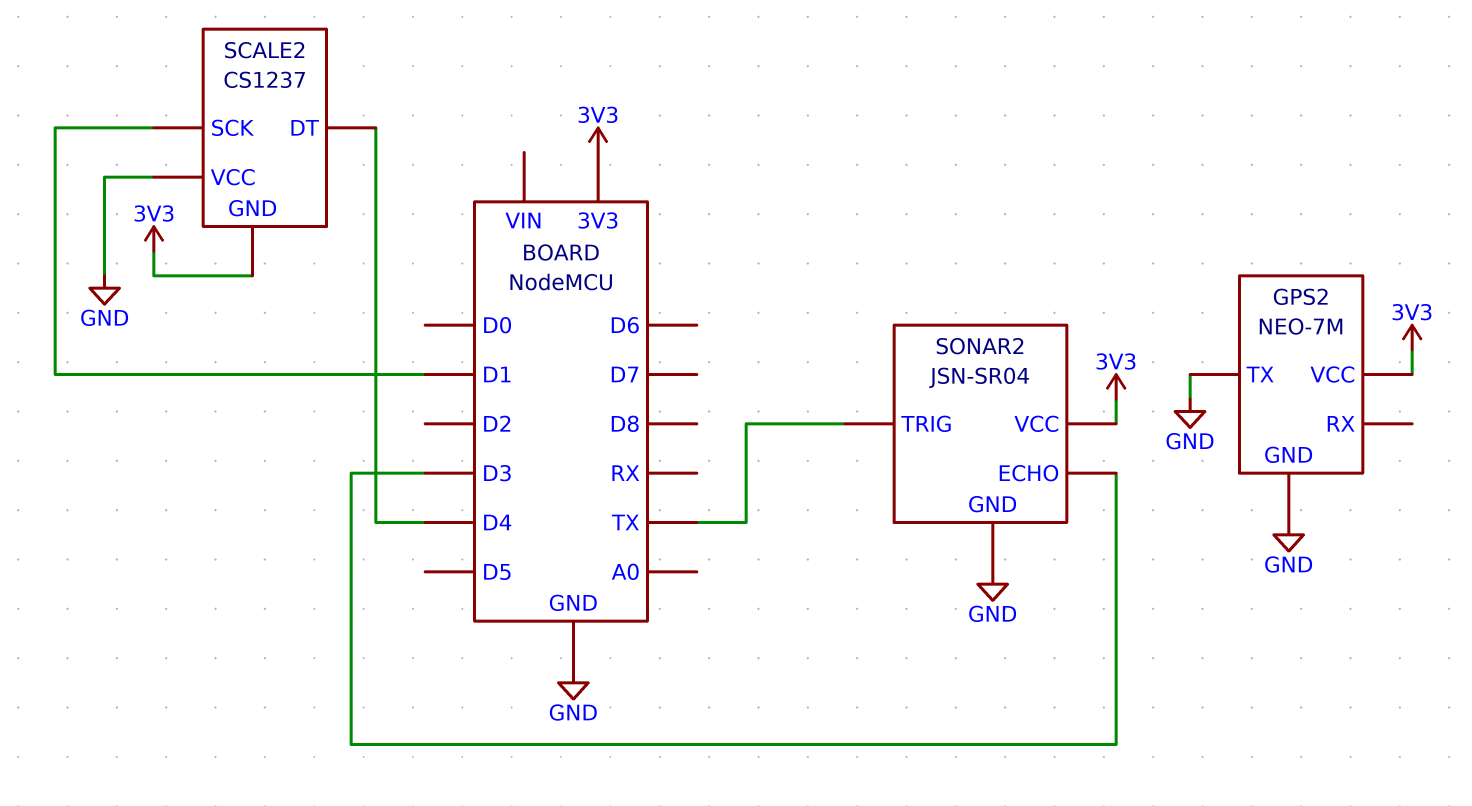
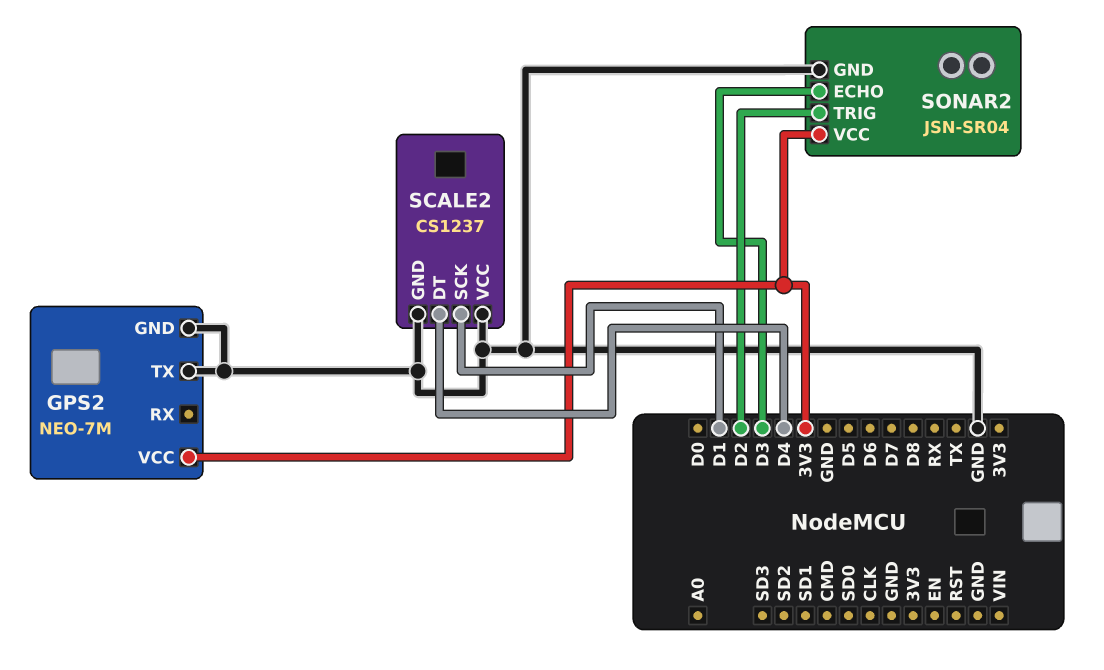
SCALE2 pin GND: 3V3 -> GND
SONAR2 pin TRIG: TX -> D2

